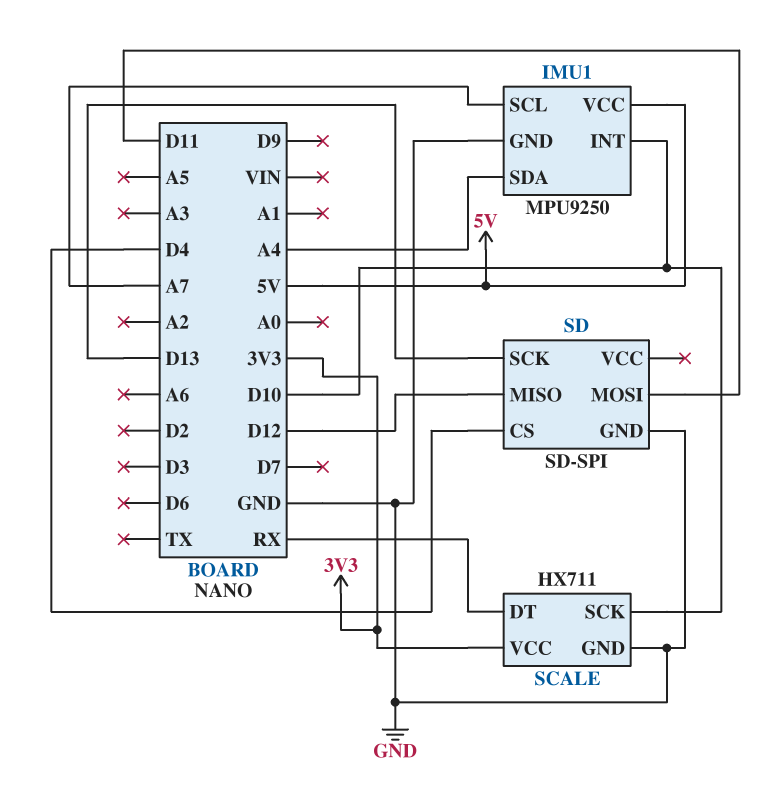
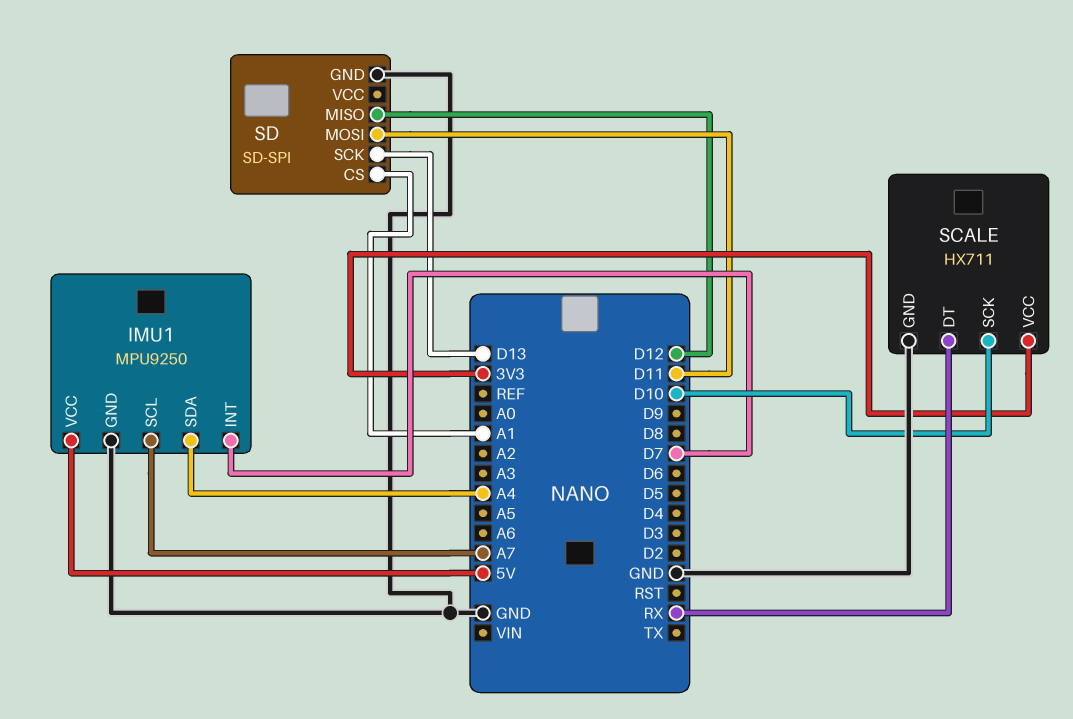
IMU1 pin INT: D10 -> D7
SD pin CS: D4 -> A1

